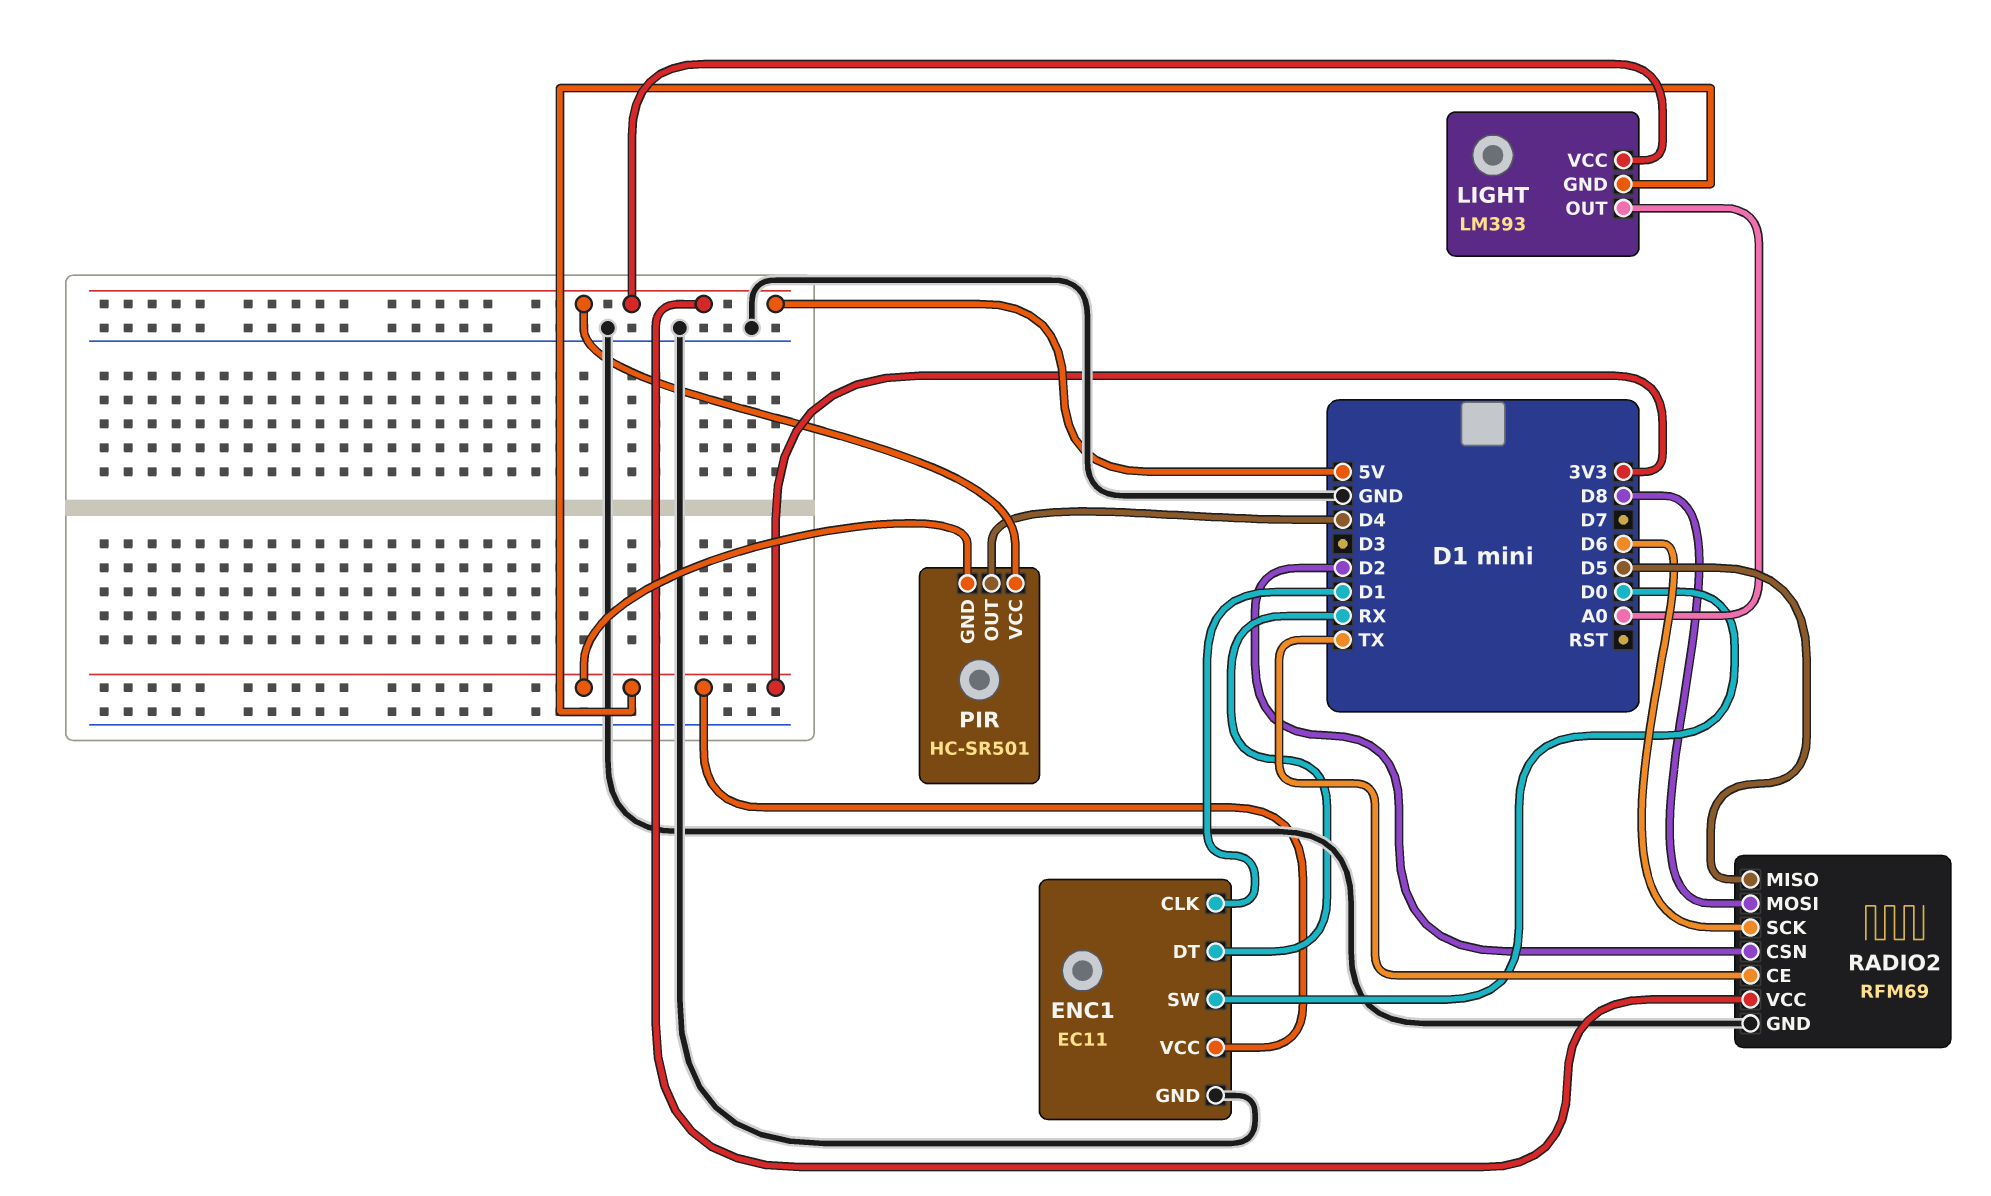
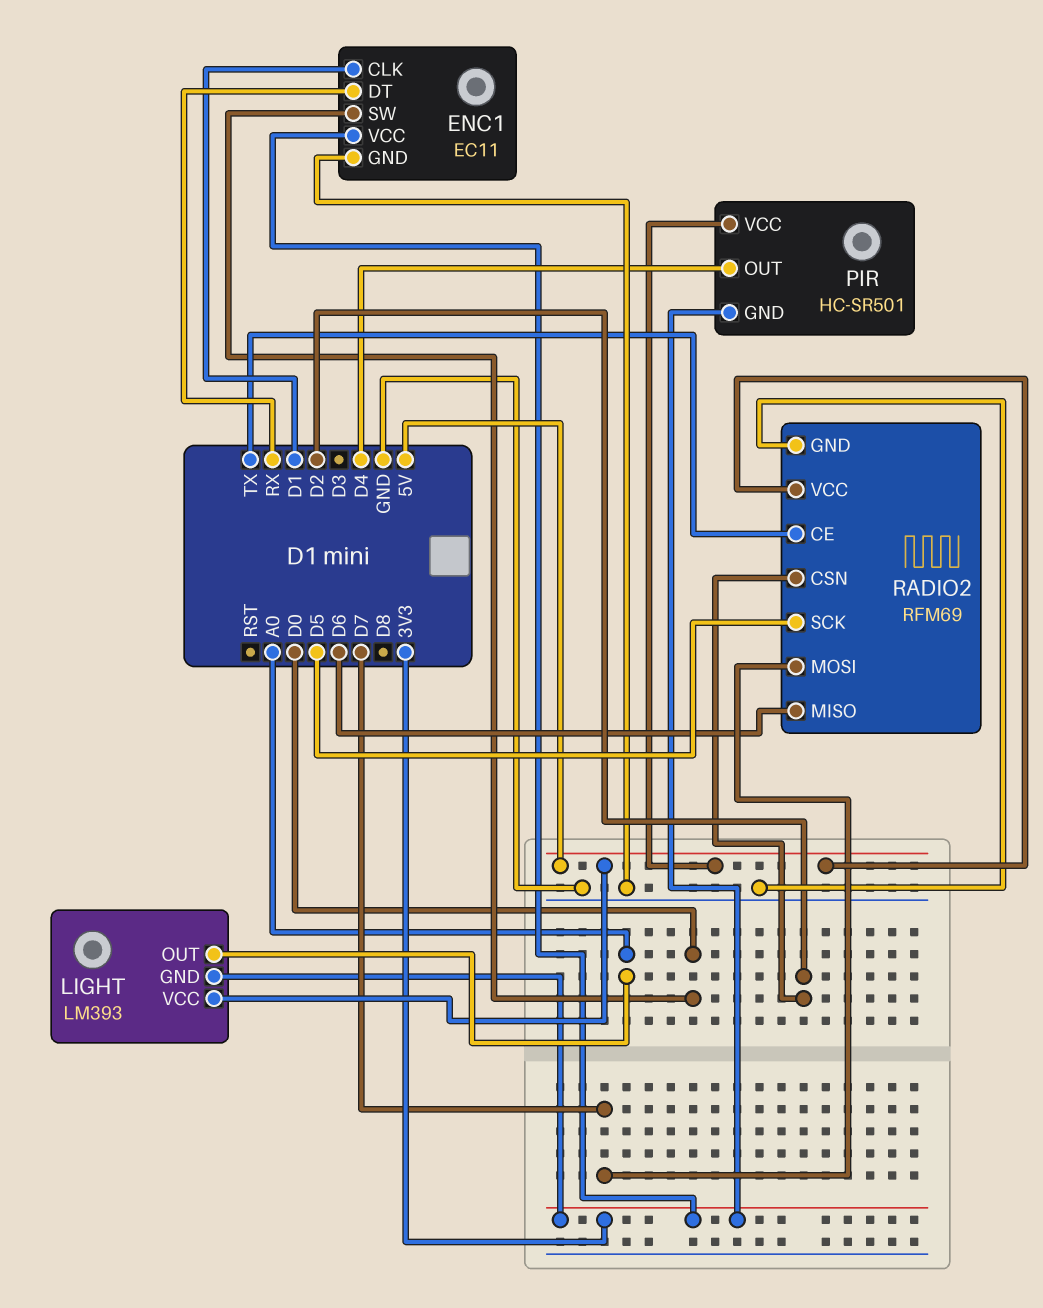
RADIO2 pin MISO: D5 -> D6
RADIO2 pin MOSI: D8 -> D7
RADIO2 pin SCK: D6 -> D5

